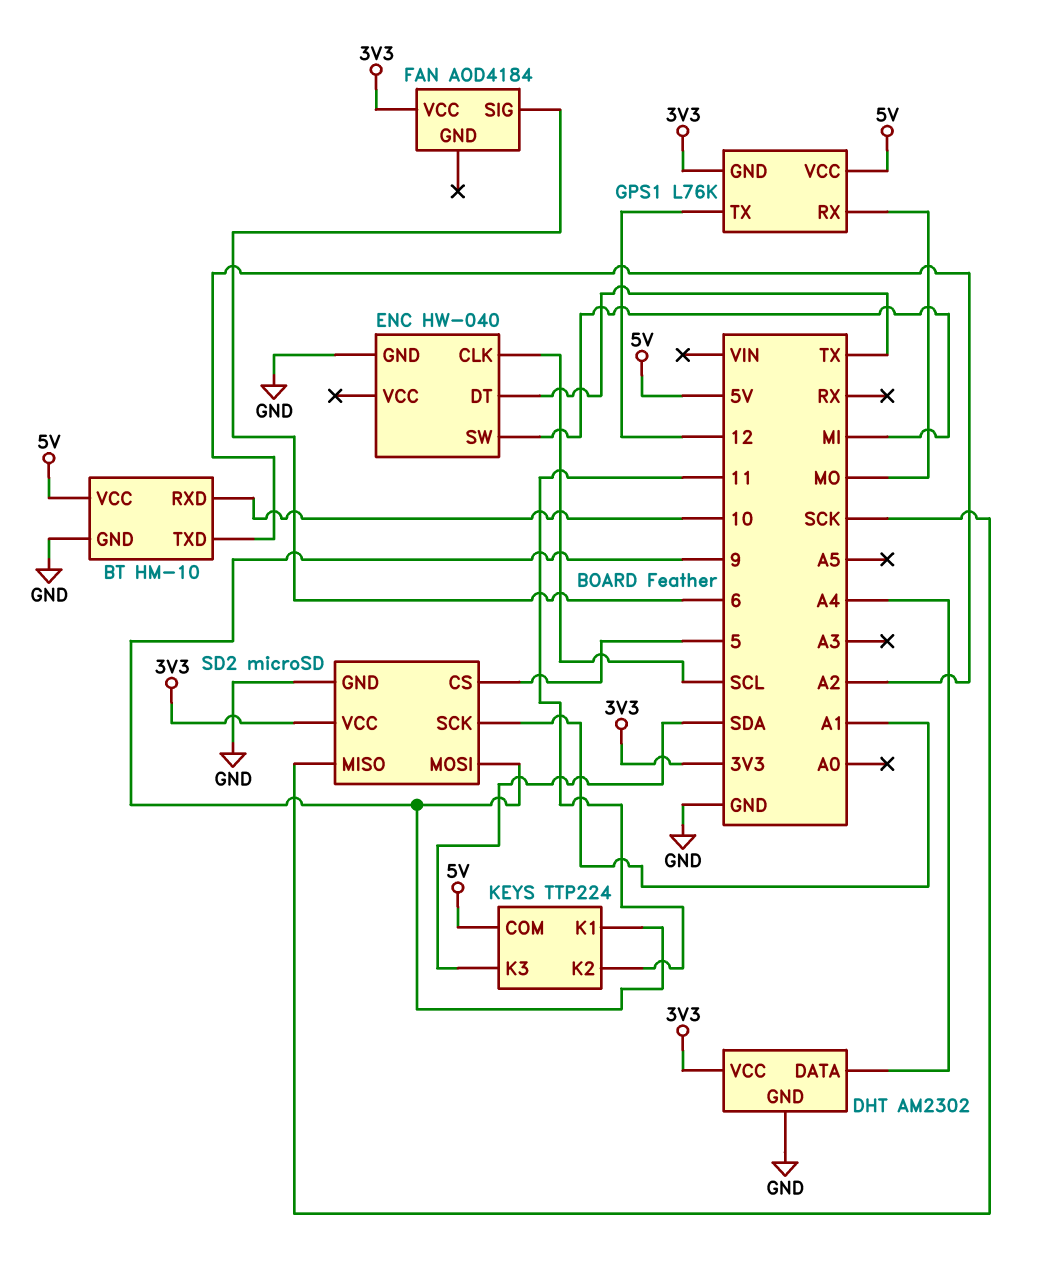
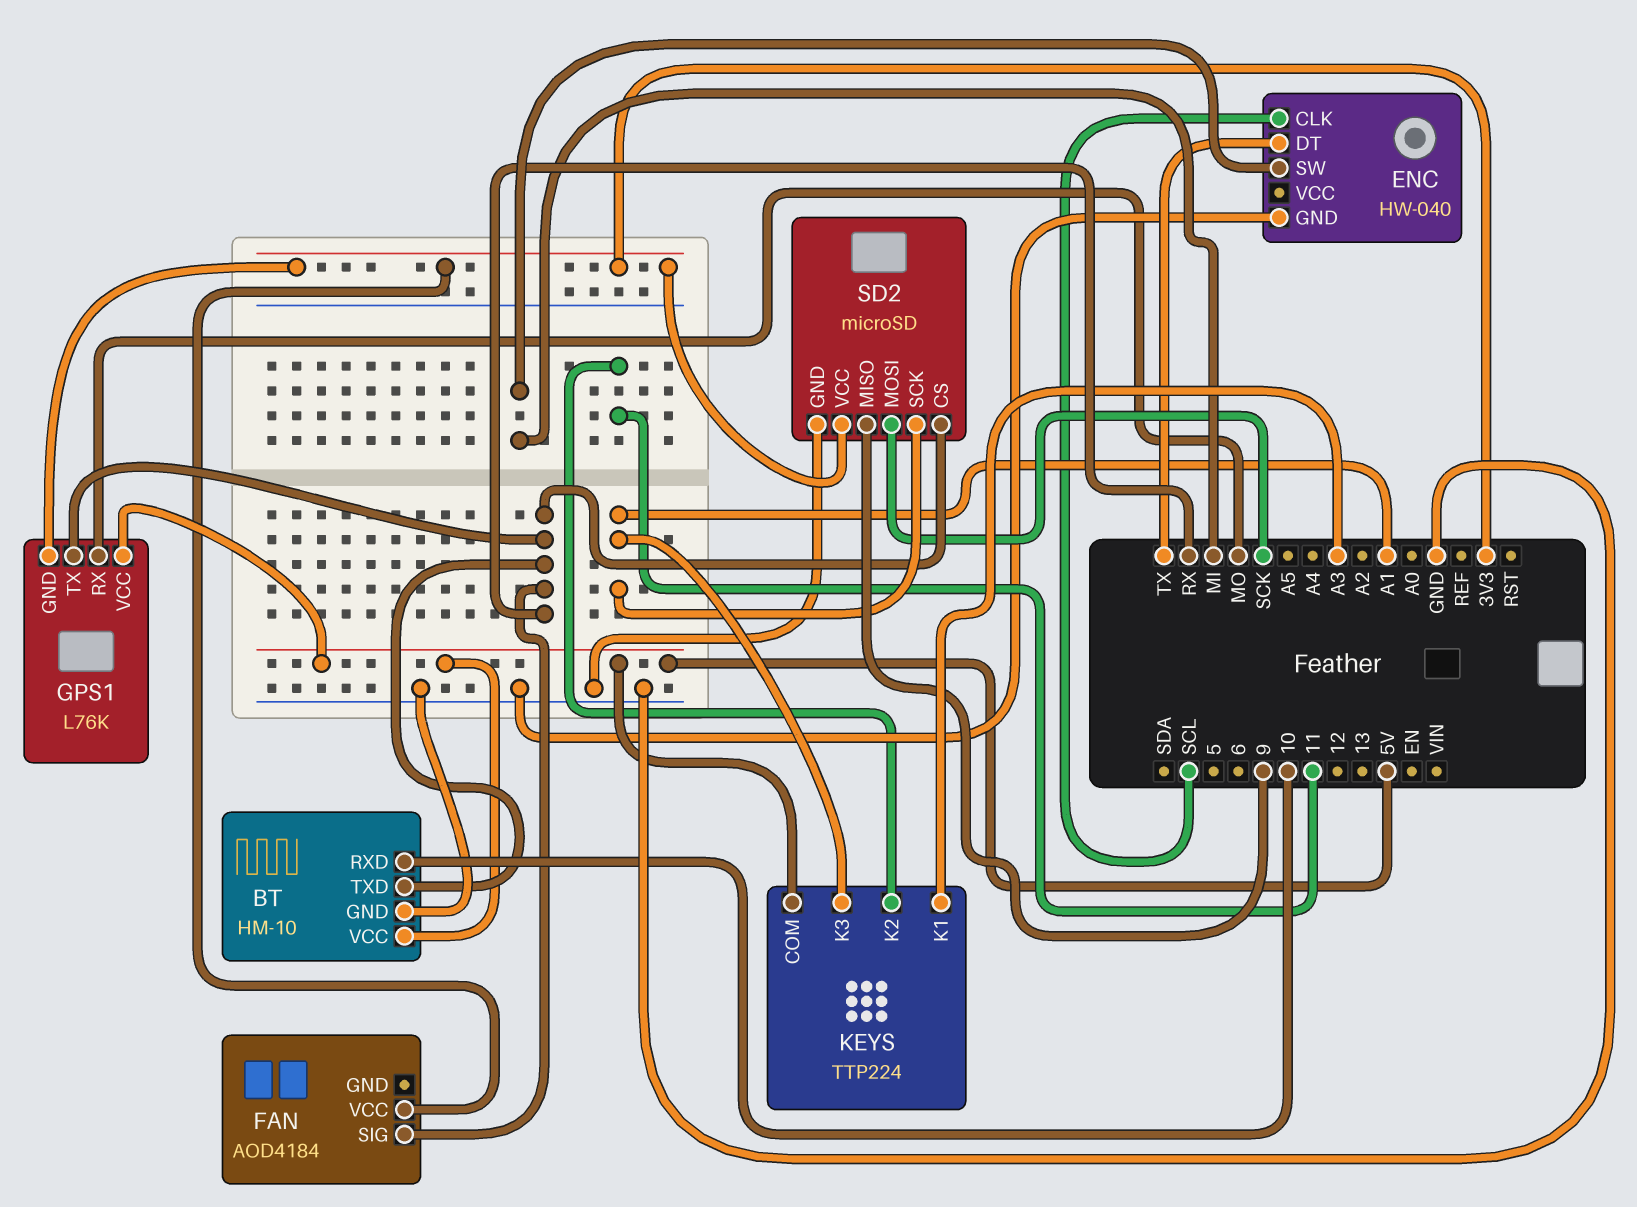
BT pin TXD: A2 -> RX
DHT: AM2302 -> none
DHT pin DATA: A4 -> none
DHT pin GND: GND -> none
DHT pin VCC: 3V3 -> none
FAN pin SIG: 6 -> RX
GPS1 pin TX: 12 -> RX
KEYS pin K1: 9 -> A3
KEYS pin K3: SDA -> A1
SD2 pin CS: 5 -> RX
SD2 pin MISO: SCK -> 9
SD2 pin MOSI: 9 -> SCK

